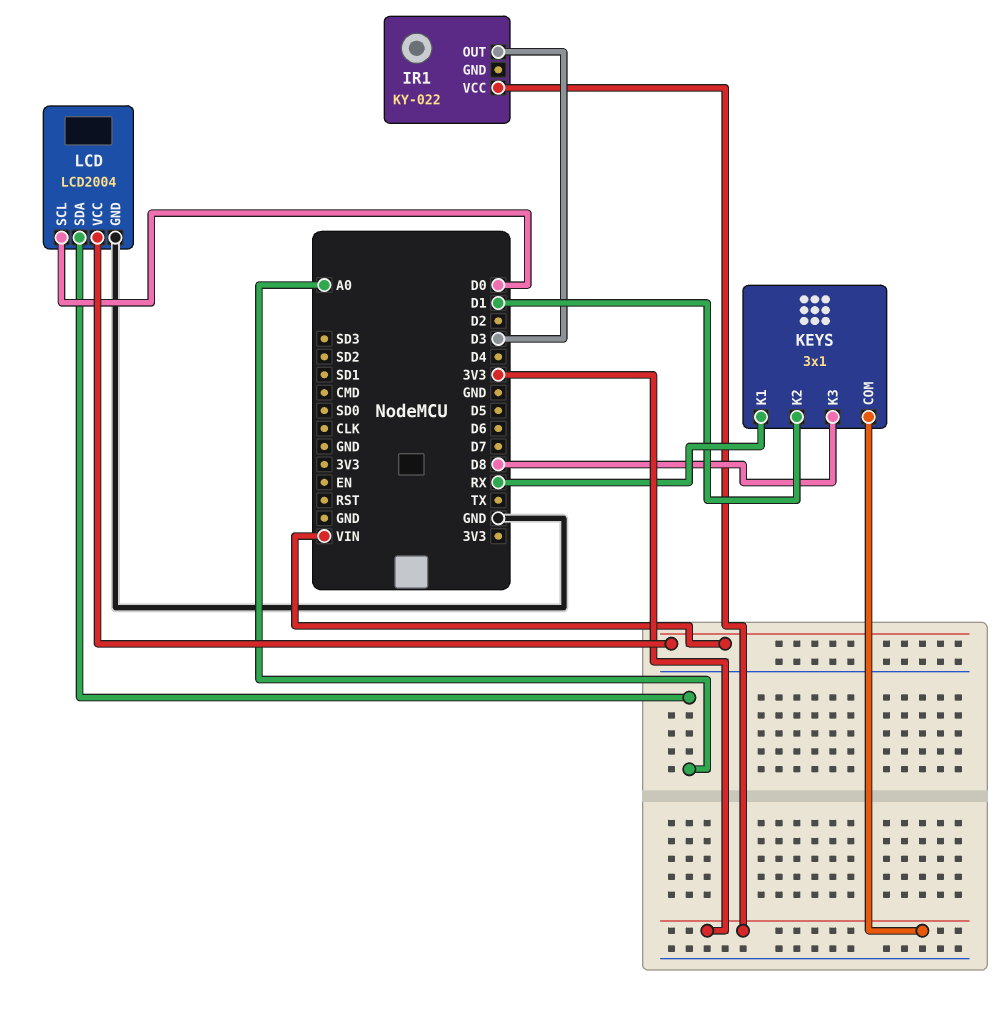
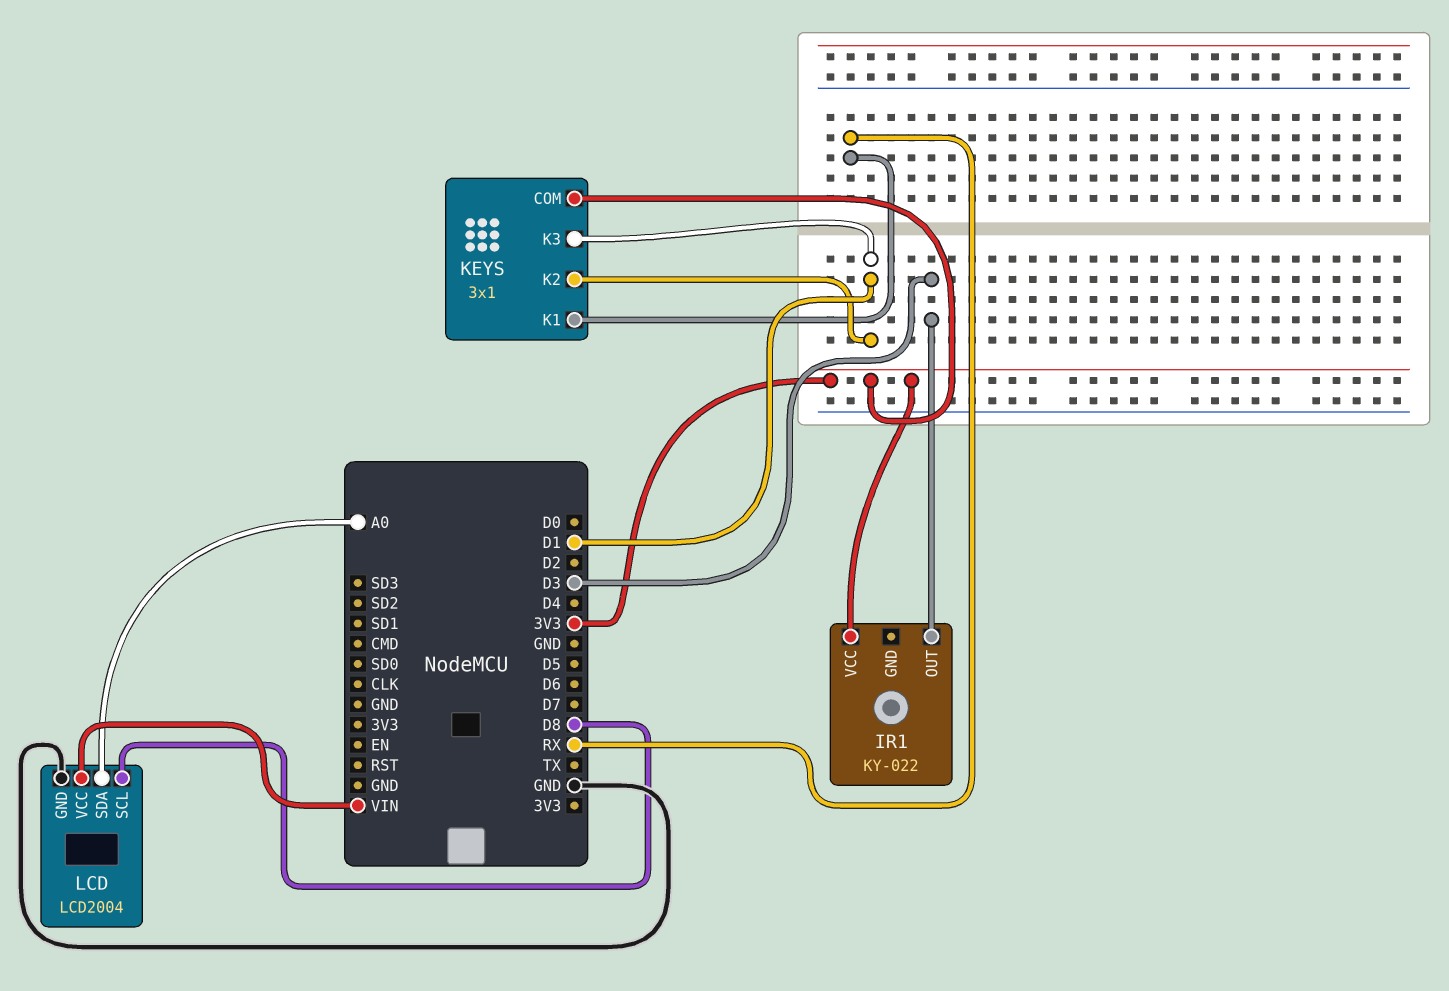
KEYS pin K3: D8 -> D1
LCD pin SCL: D0 -> D8

